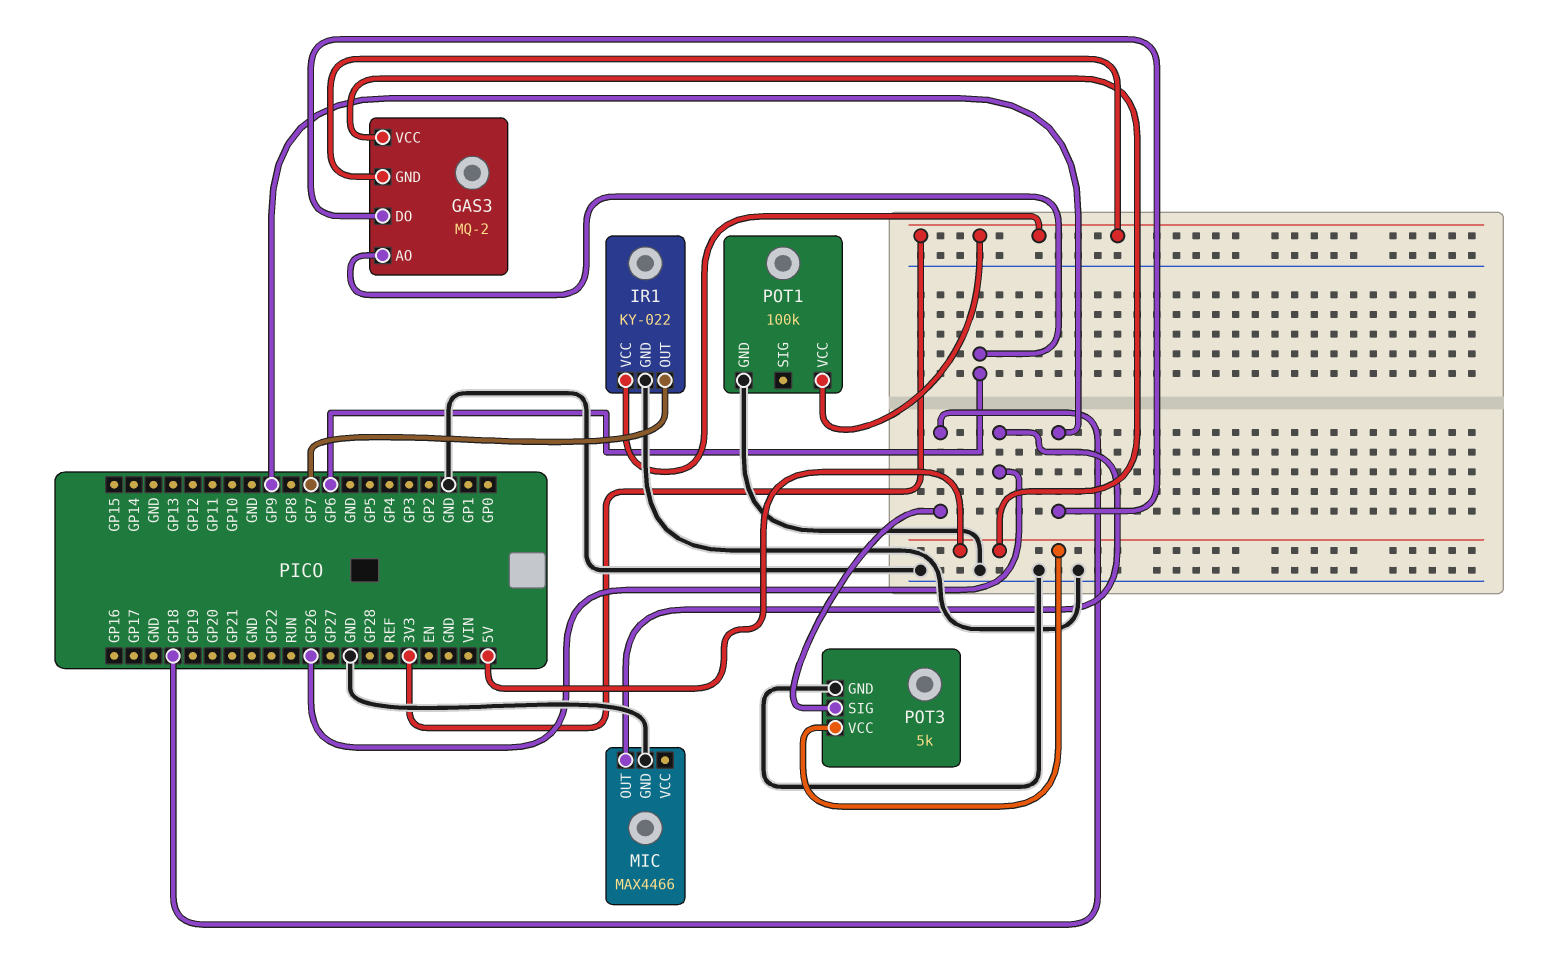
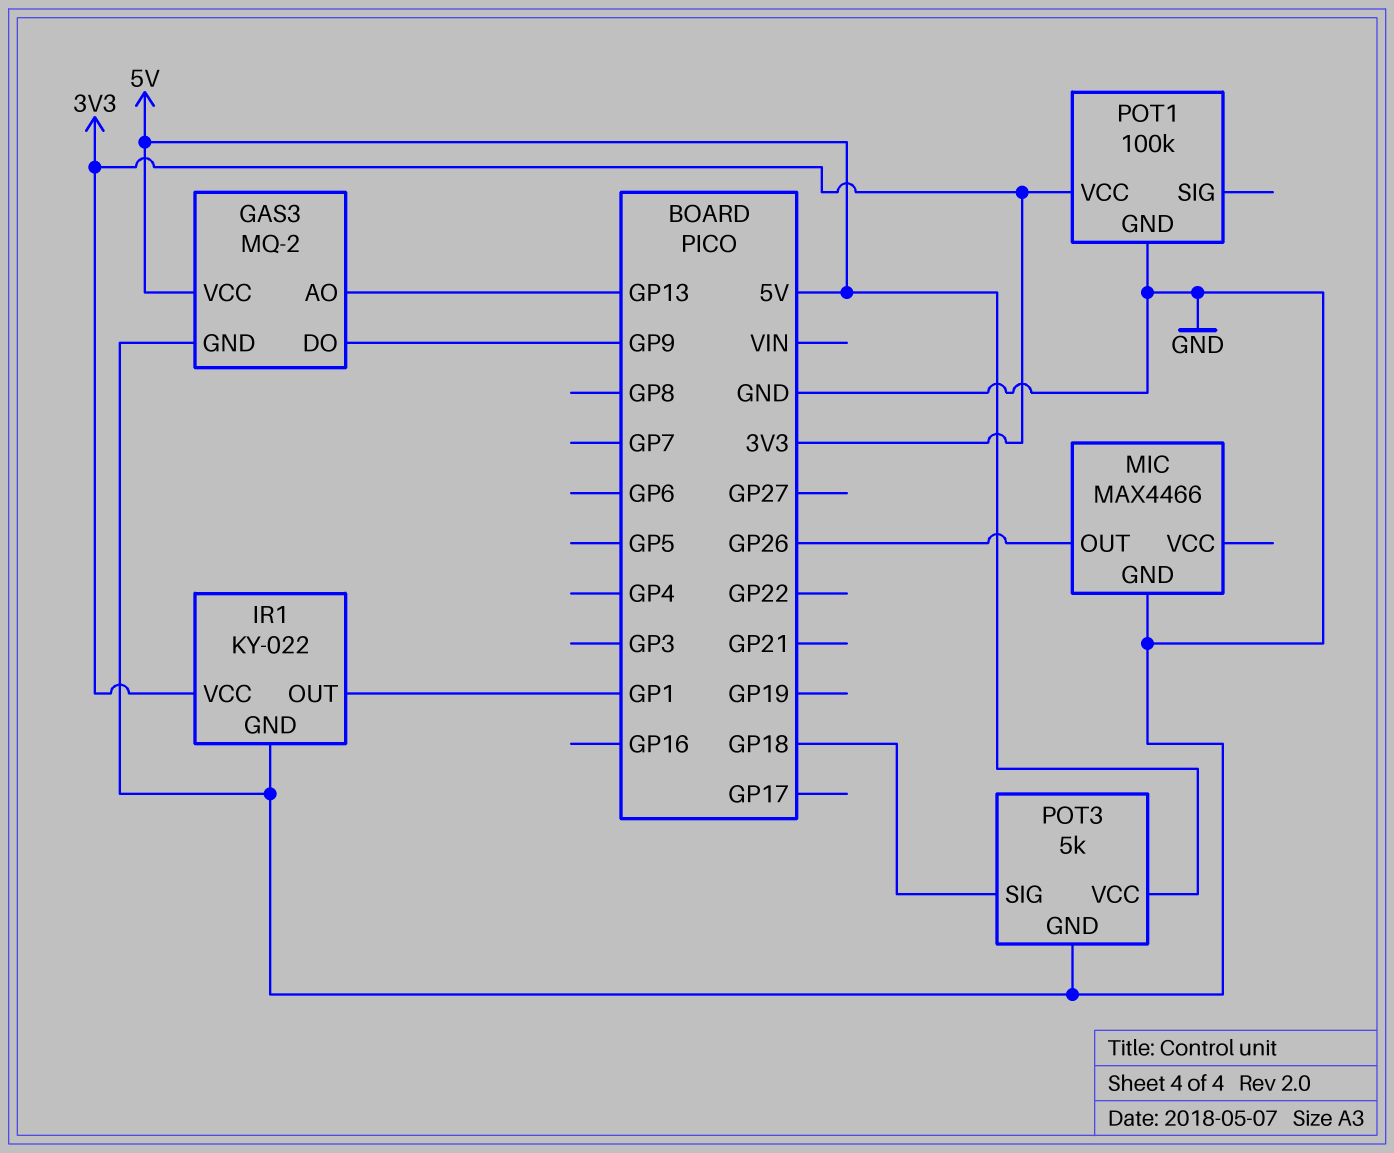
GAS3 pin AO: GP6 -> GP13
GAS3 pin GND: 3V3 -> GND
IR1 pin OUT: GP7 -> GP1

